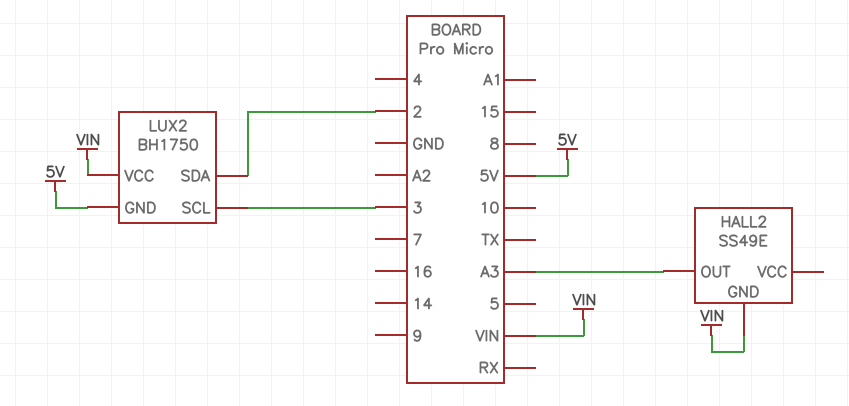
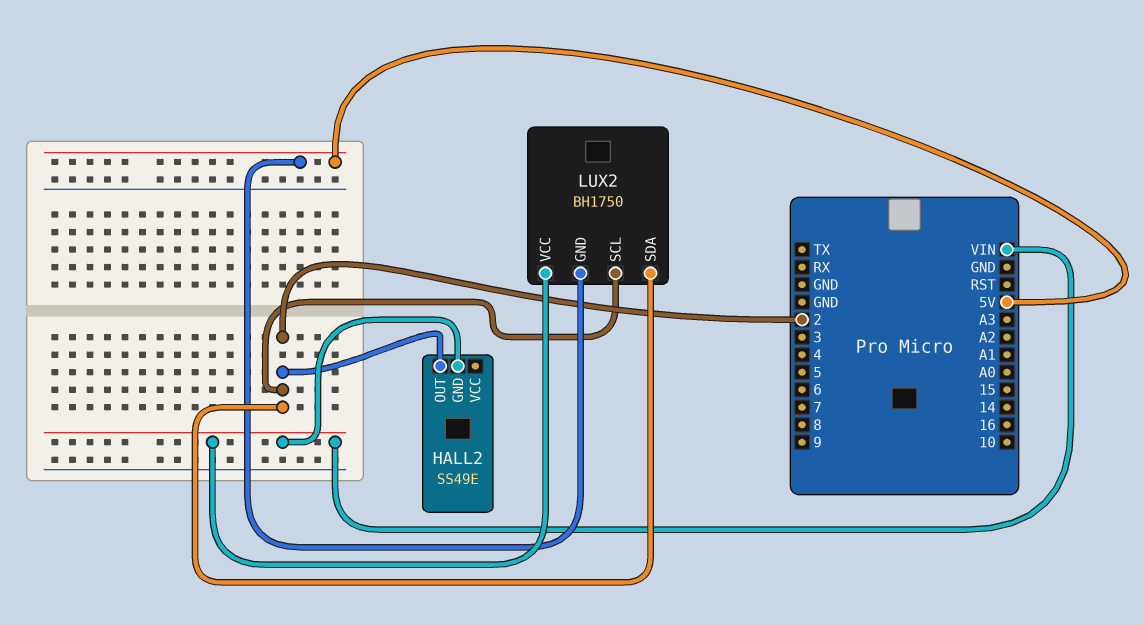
HALL2 pin OUT: A3 -> 2
LUX2 pin SCL: 3 -> 2

